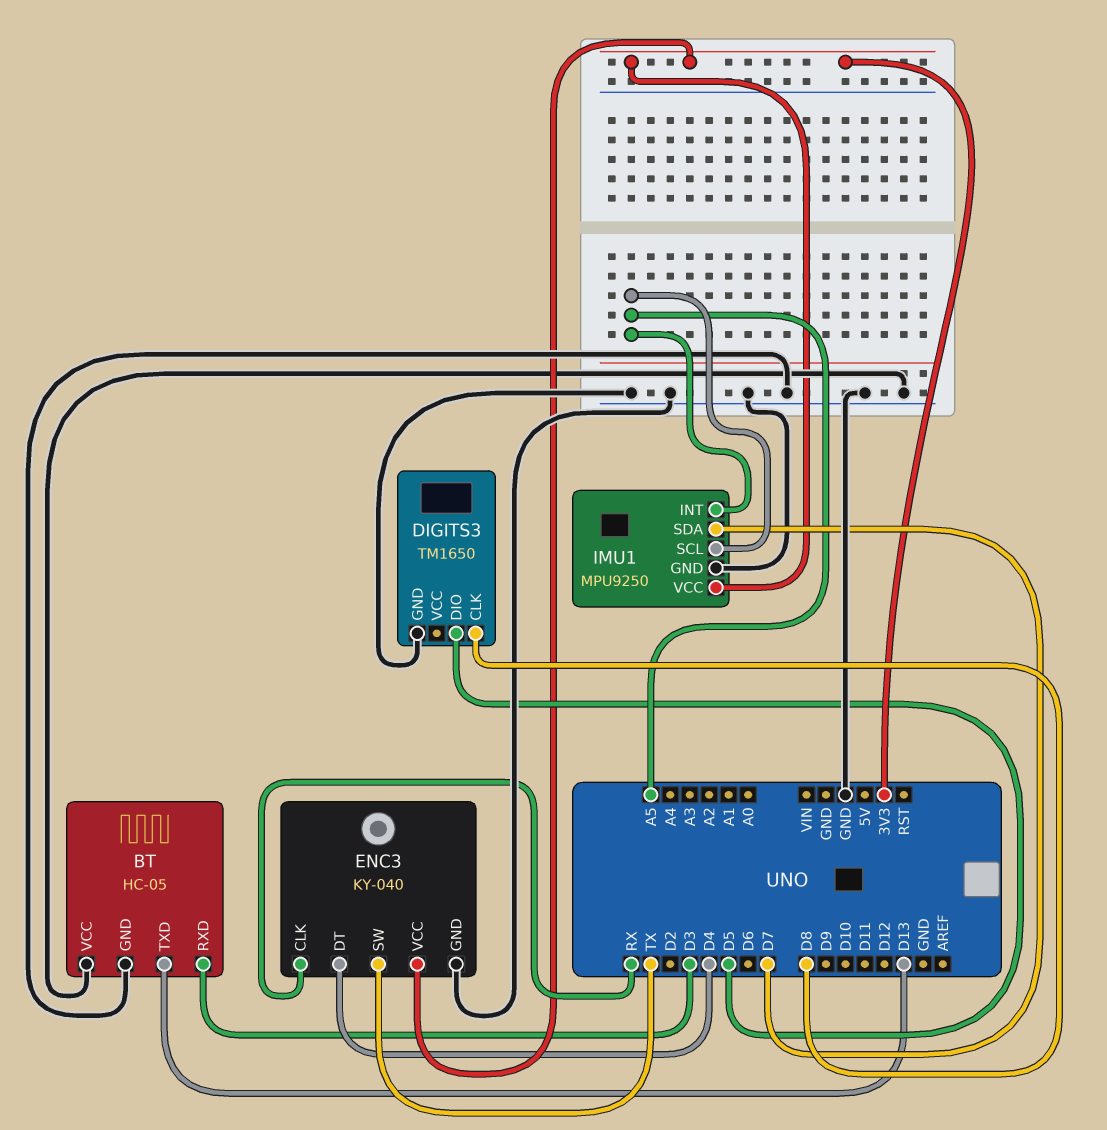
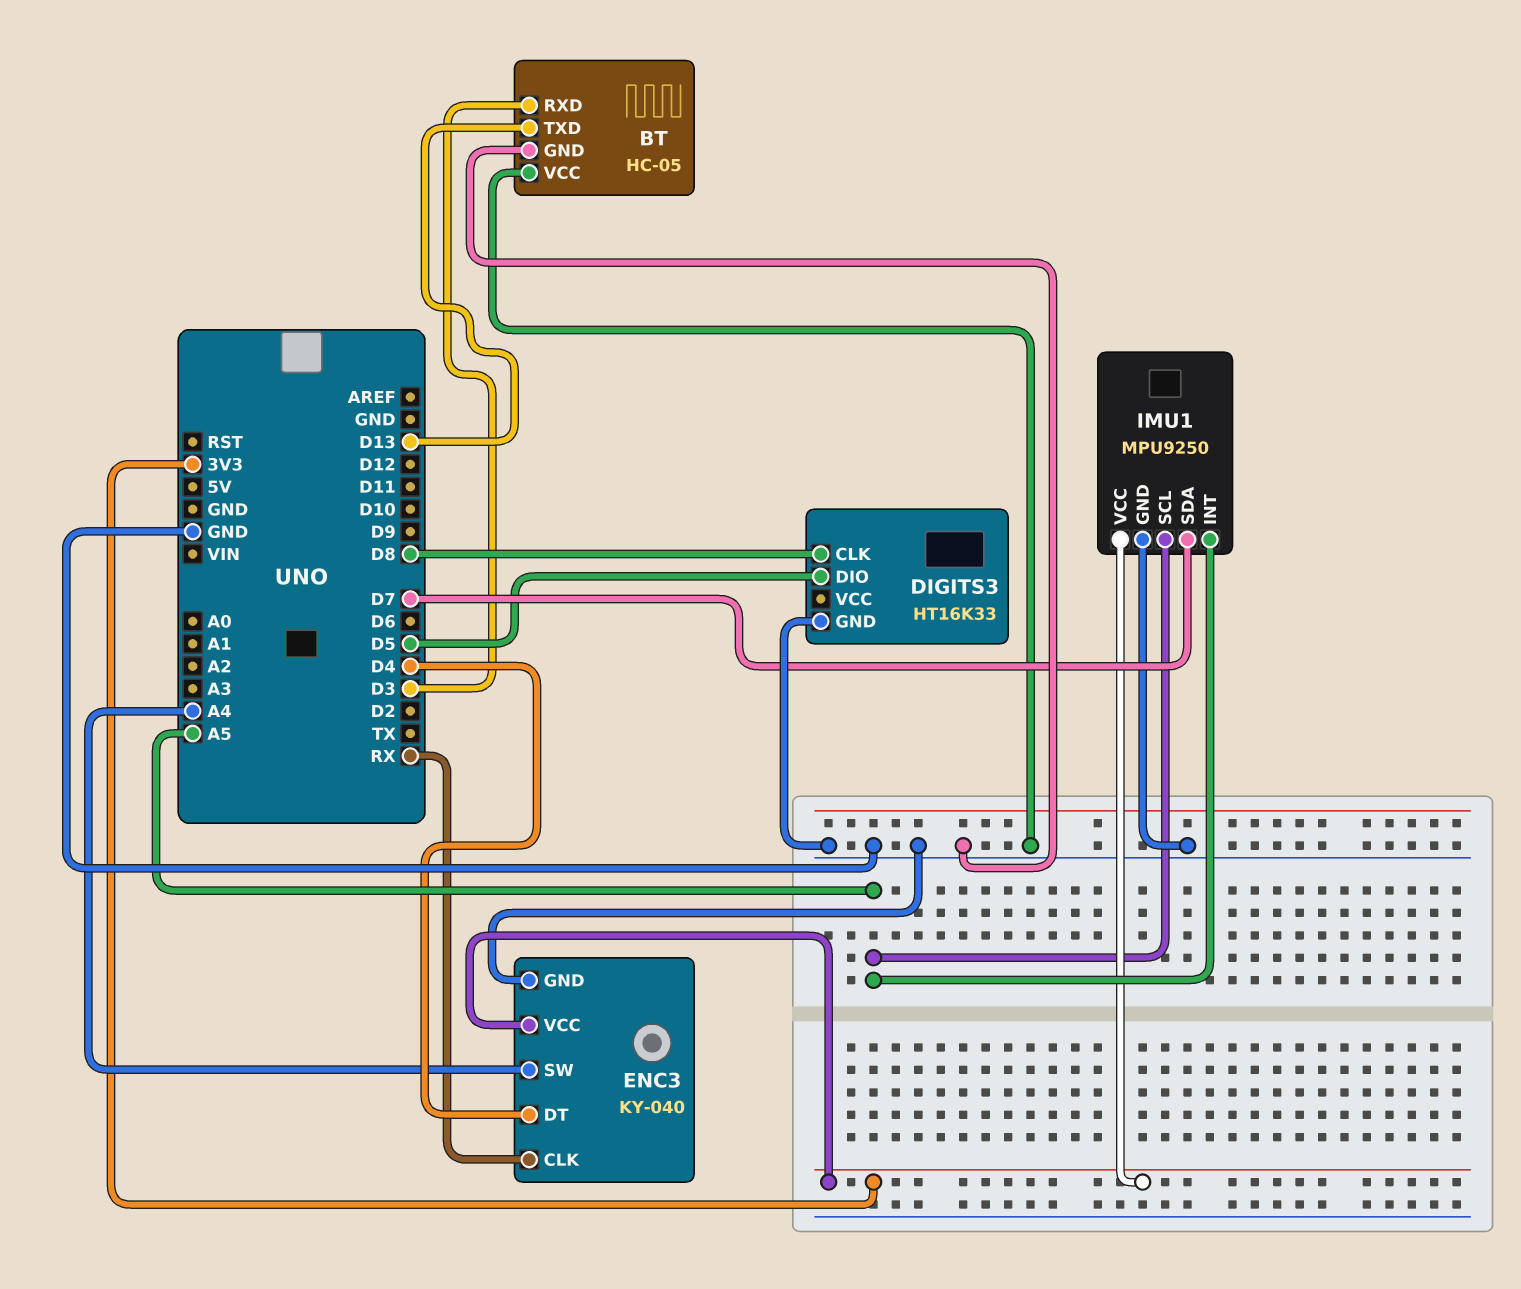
DIGITS3: TM1650 -> HT16K33
ENC3 pin SW: TX -> A4

